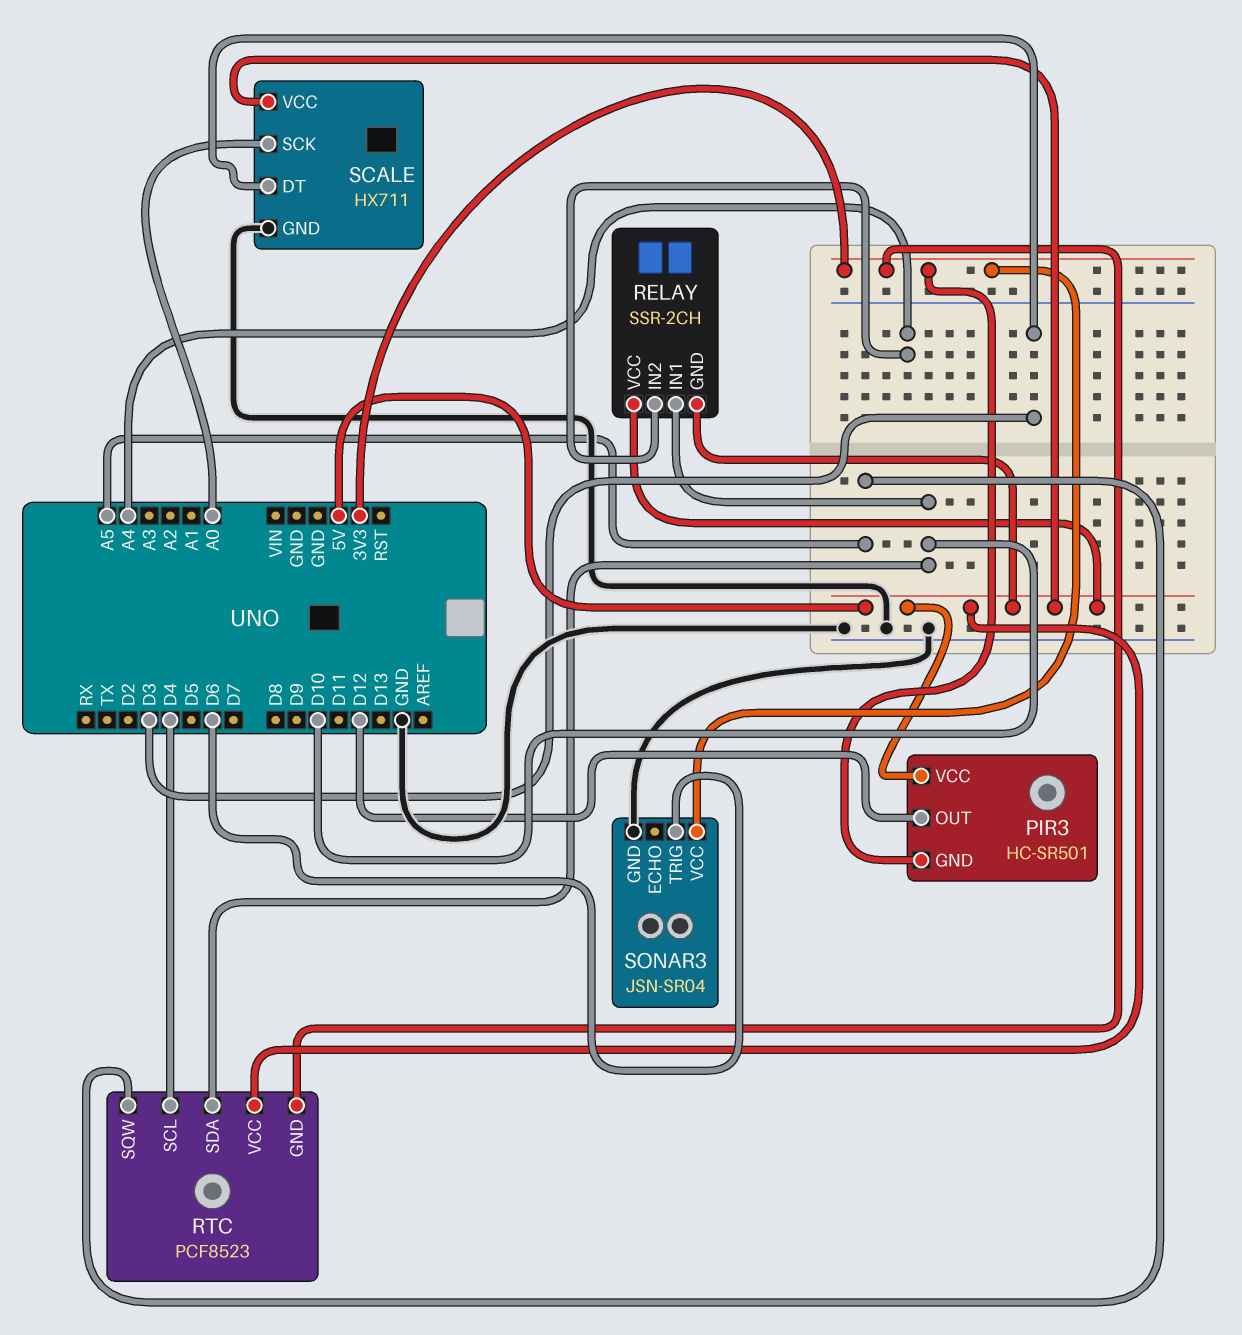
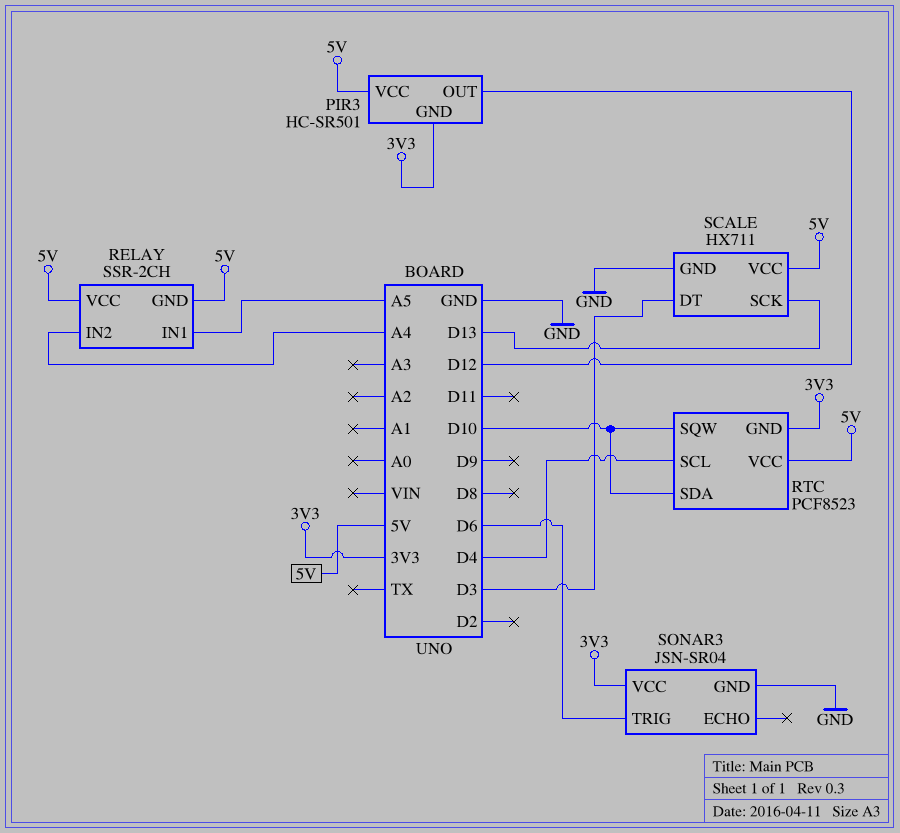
RELAY pin IN1: D10 -> A5
RTC pin SQW: A5 -> D10
SCALE pin SCK: A0 -> D13

